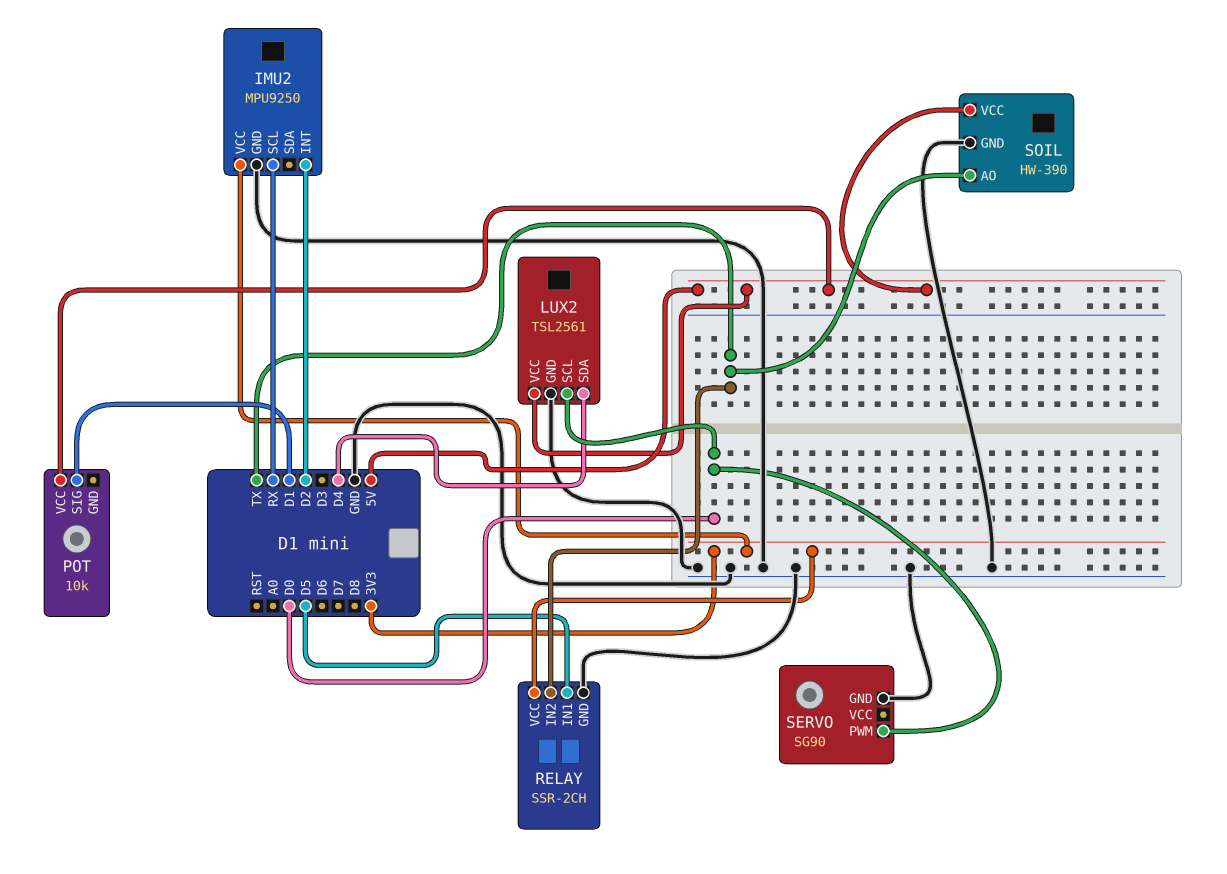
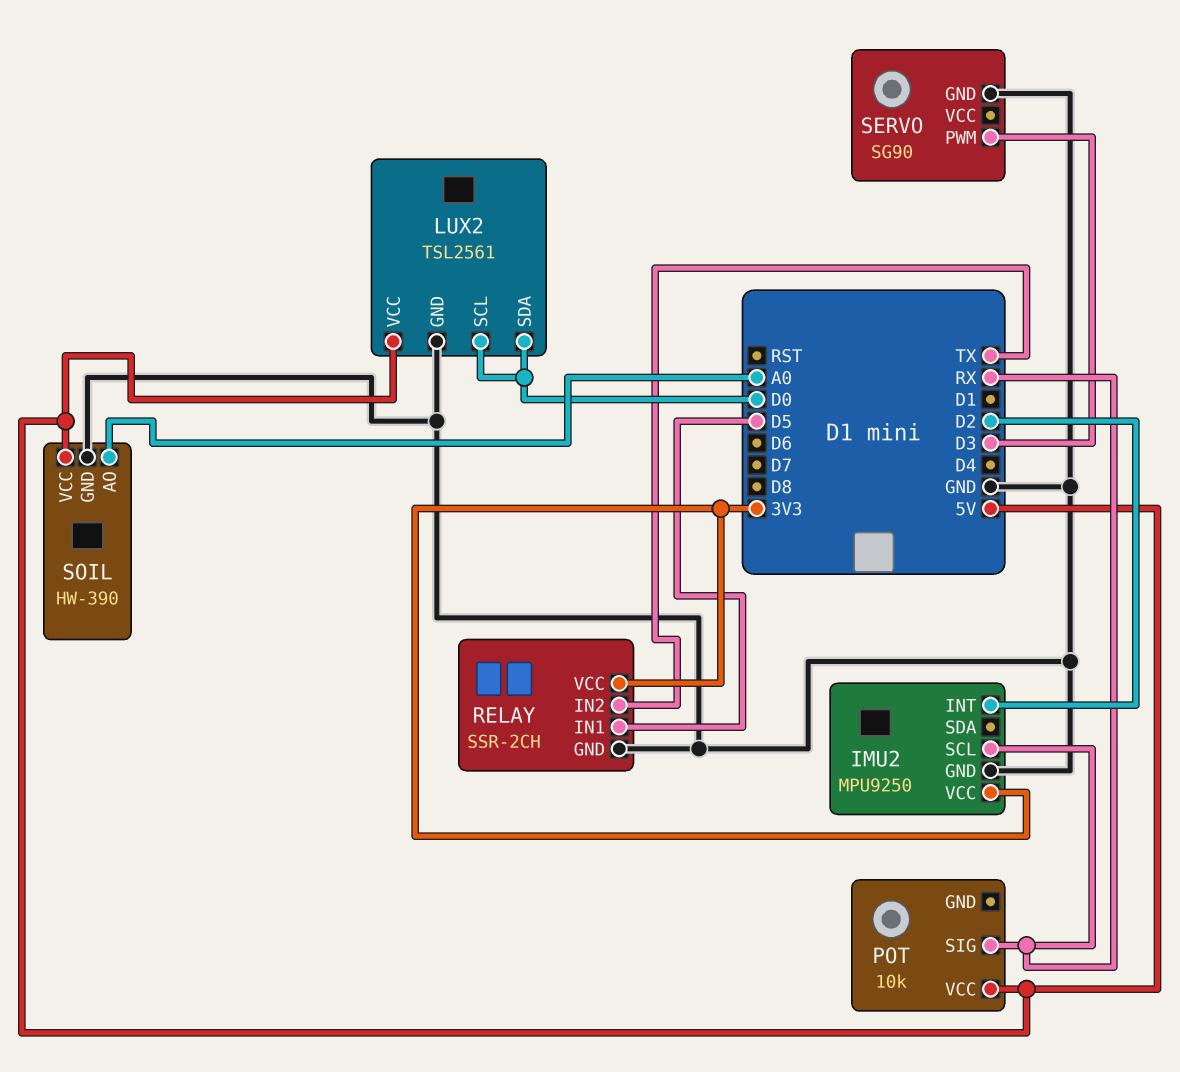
LUX2 pin SDA: D4 -> D0
POT pin SIG: D1 -> RX
SERVO pin PWM: D0 -> D3
SOIL pin AO: TX -> A0

